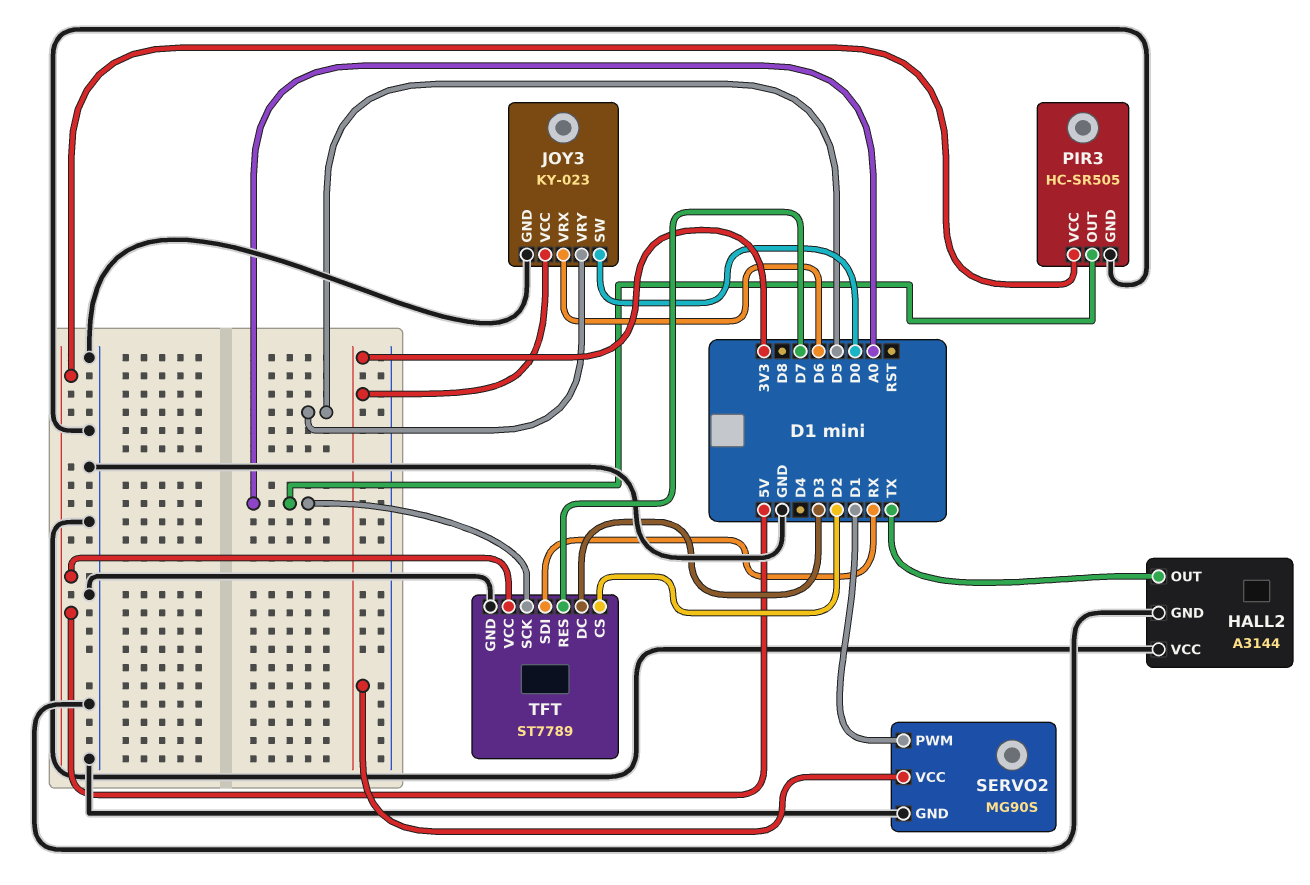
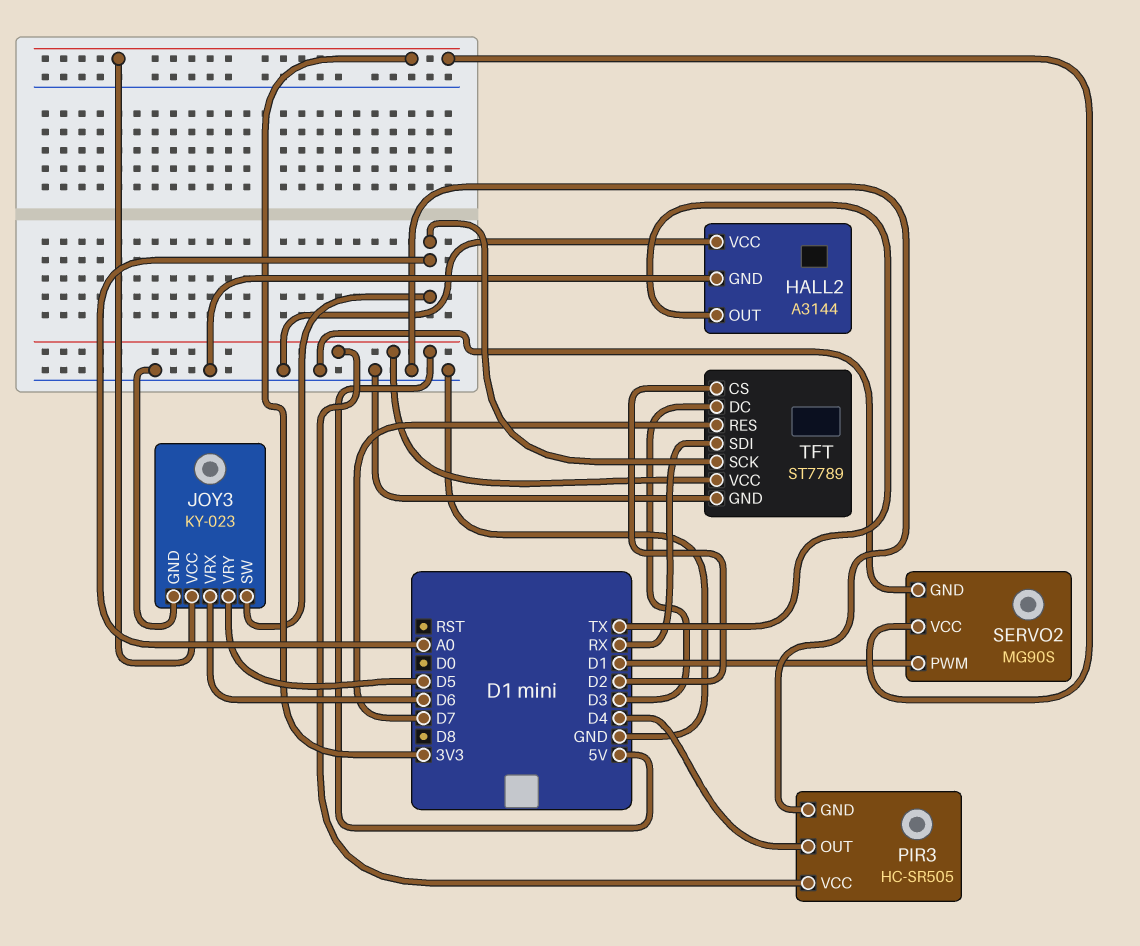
JOY3 pin SW: D0 -> A0
PIR3 pin OUT: A0 -> D4

